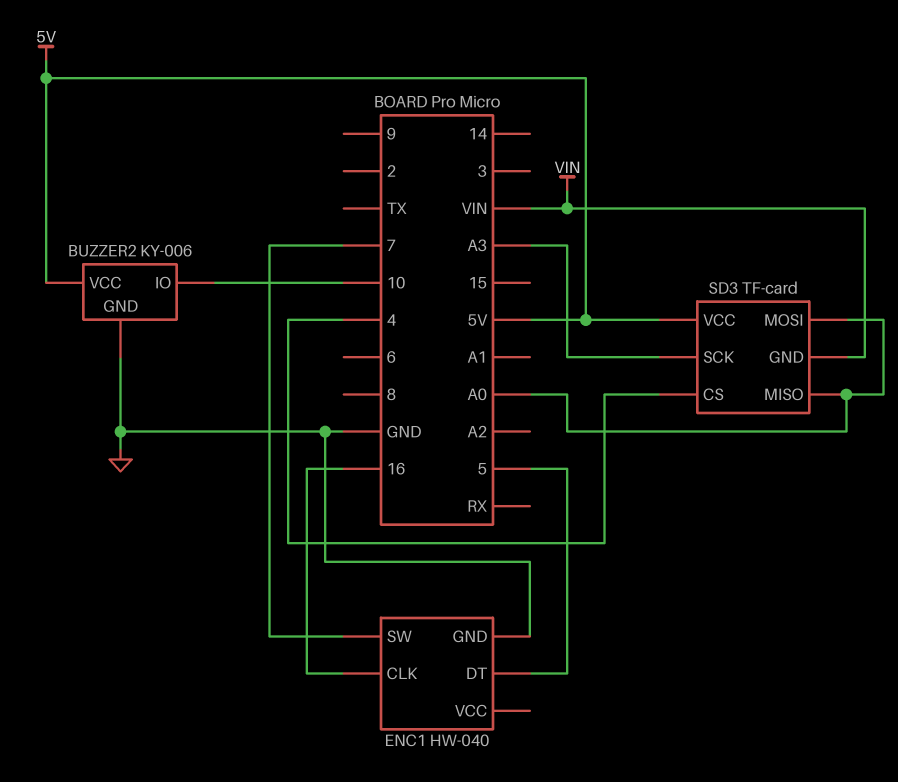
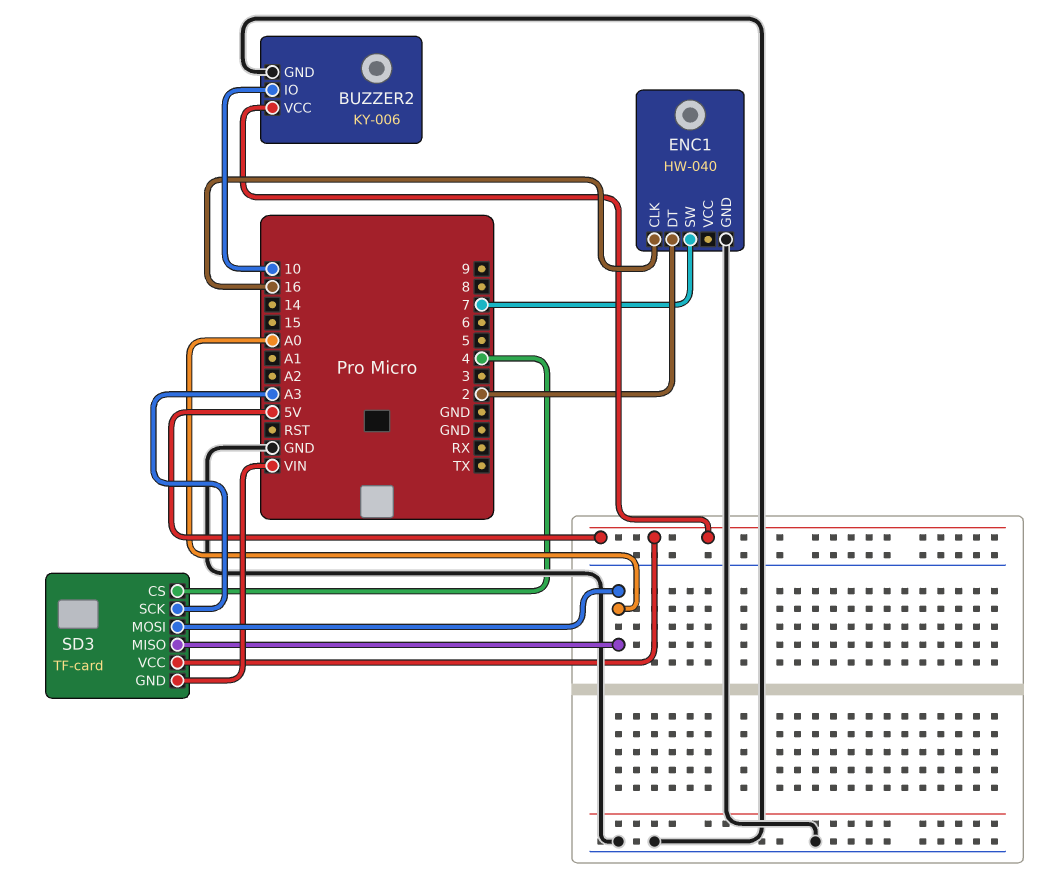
ENC1 pin DT: 5 -> 2

